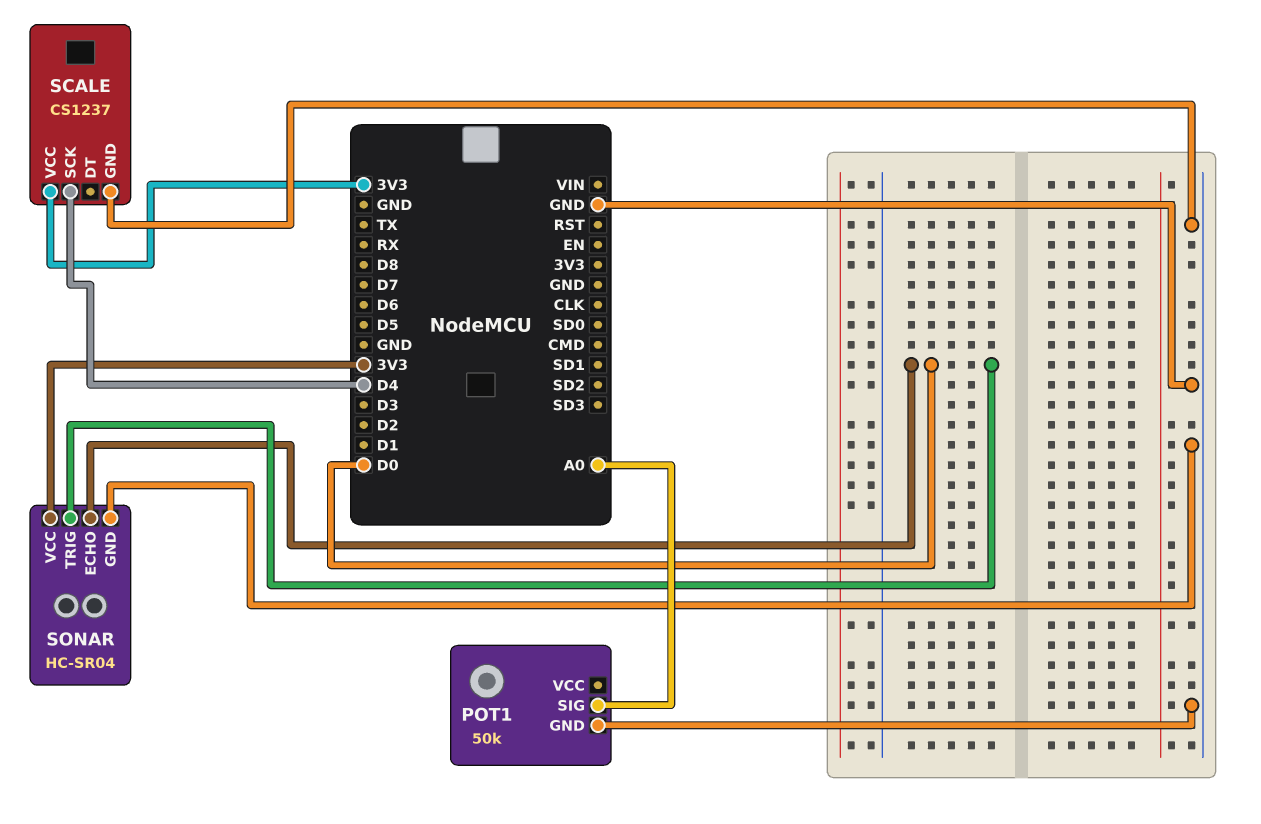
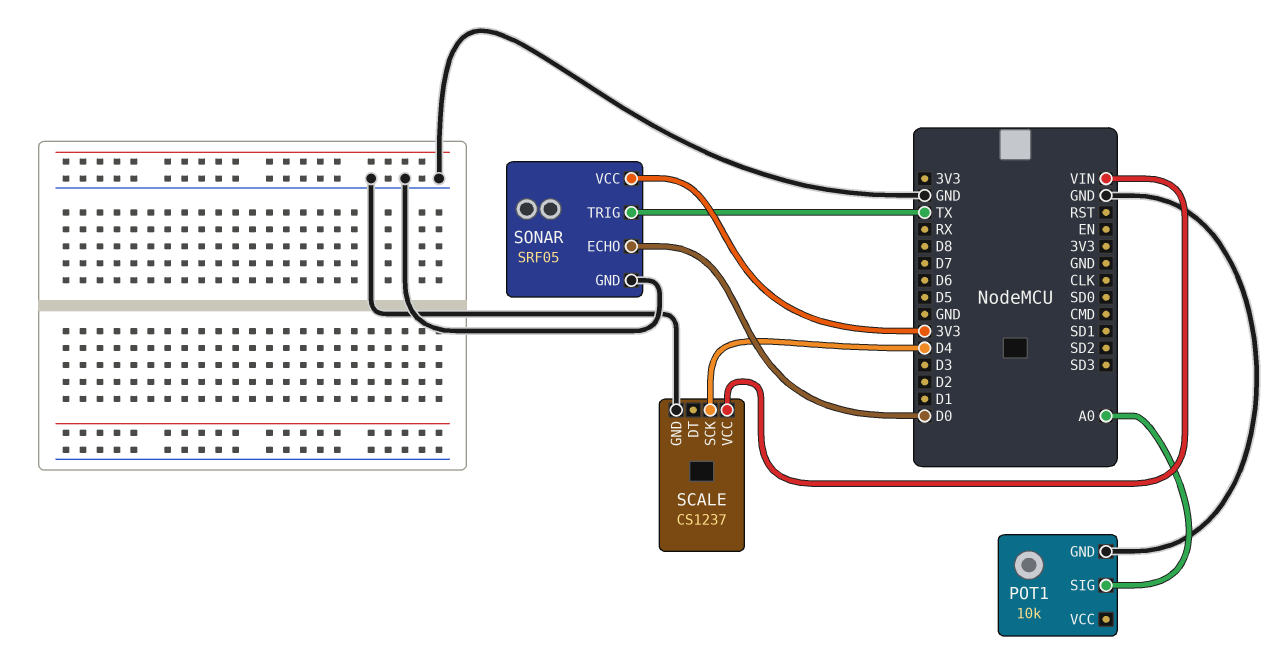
POT1: 50k -> 10k
SCALE pin VCC: 3V3 -> VIN
SONAR: HC-SR04 -> SRF05
SONAR pin TRIG: D0 -> TX

